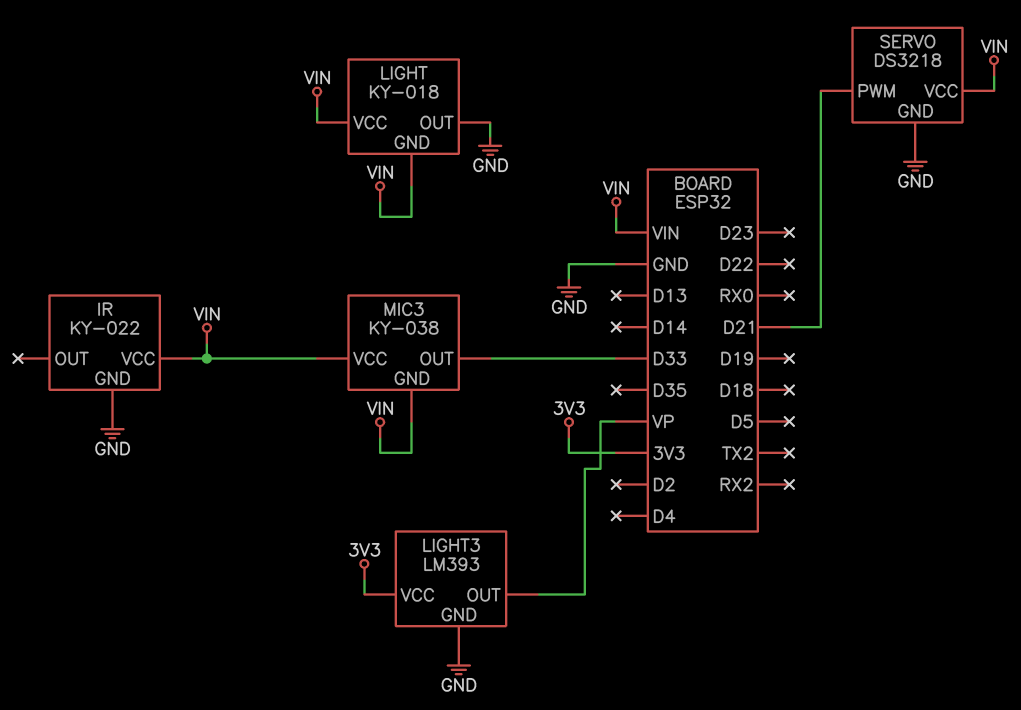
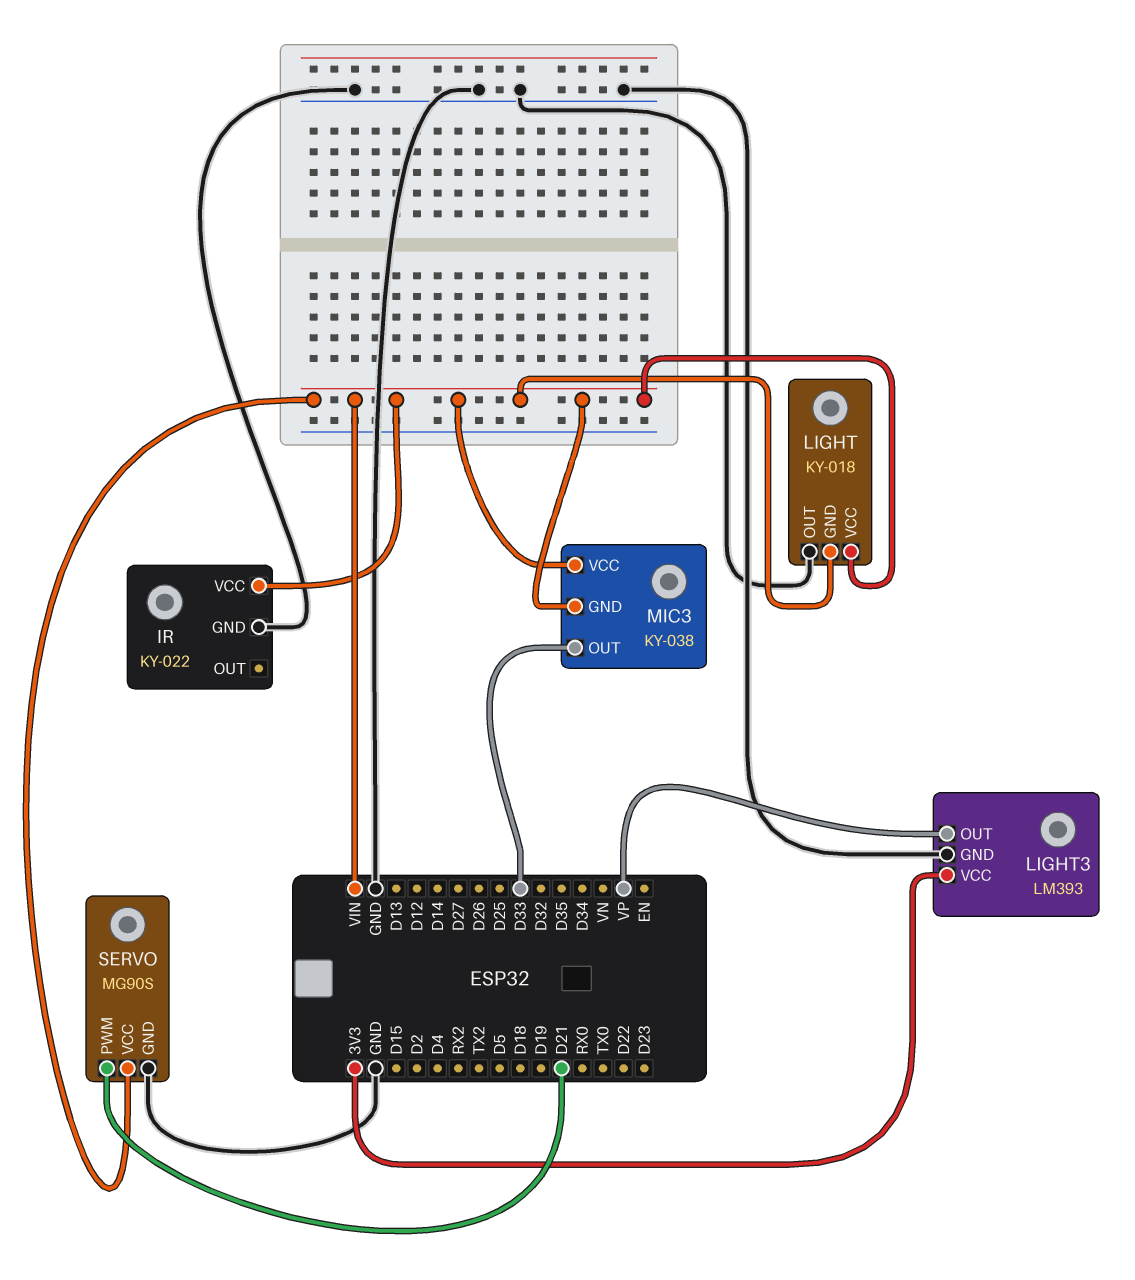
SERVO: DS3218 -> MG90S

